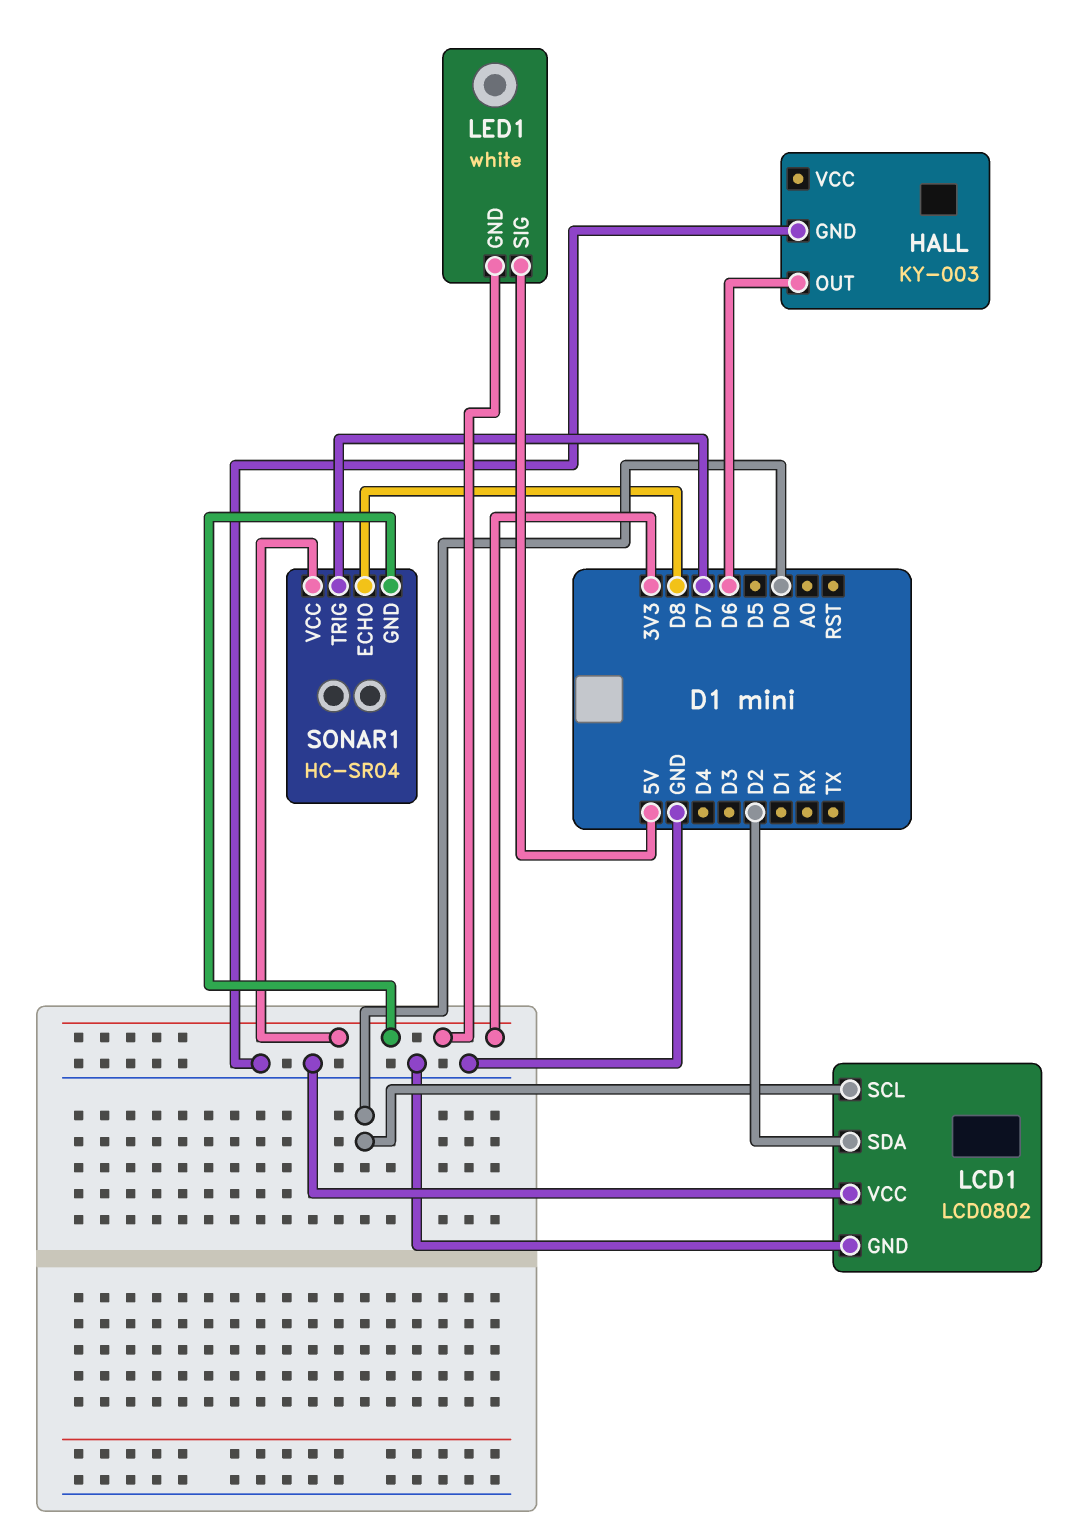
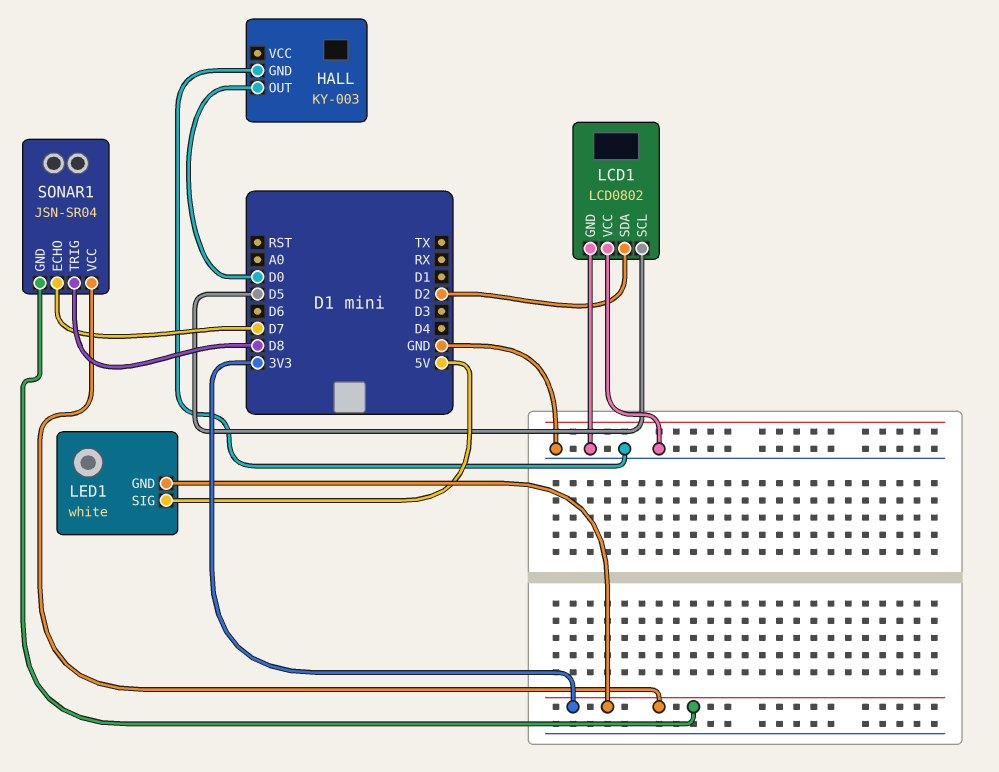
HALL pin OUT: D6 -> D0
LCD1 pin SCL: D0 -> D5
SONAR1: HC-SR04 -> JSN-SR04
SONAR1 pin ECHO: D8 -> D7
SONAR1 pin TRIG: D7 -> D8

